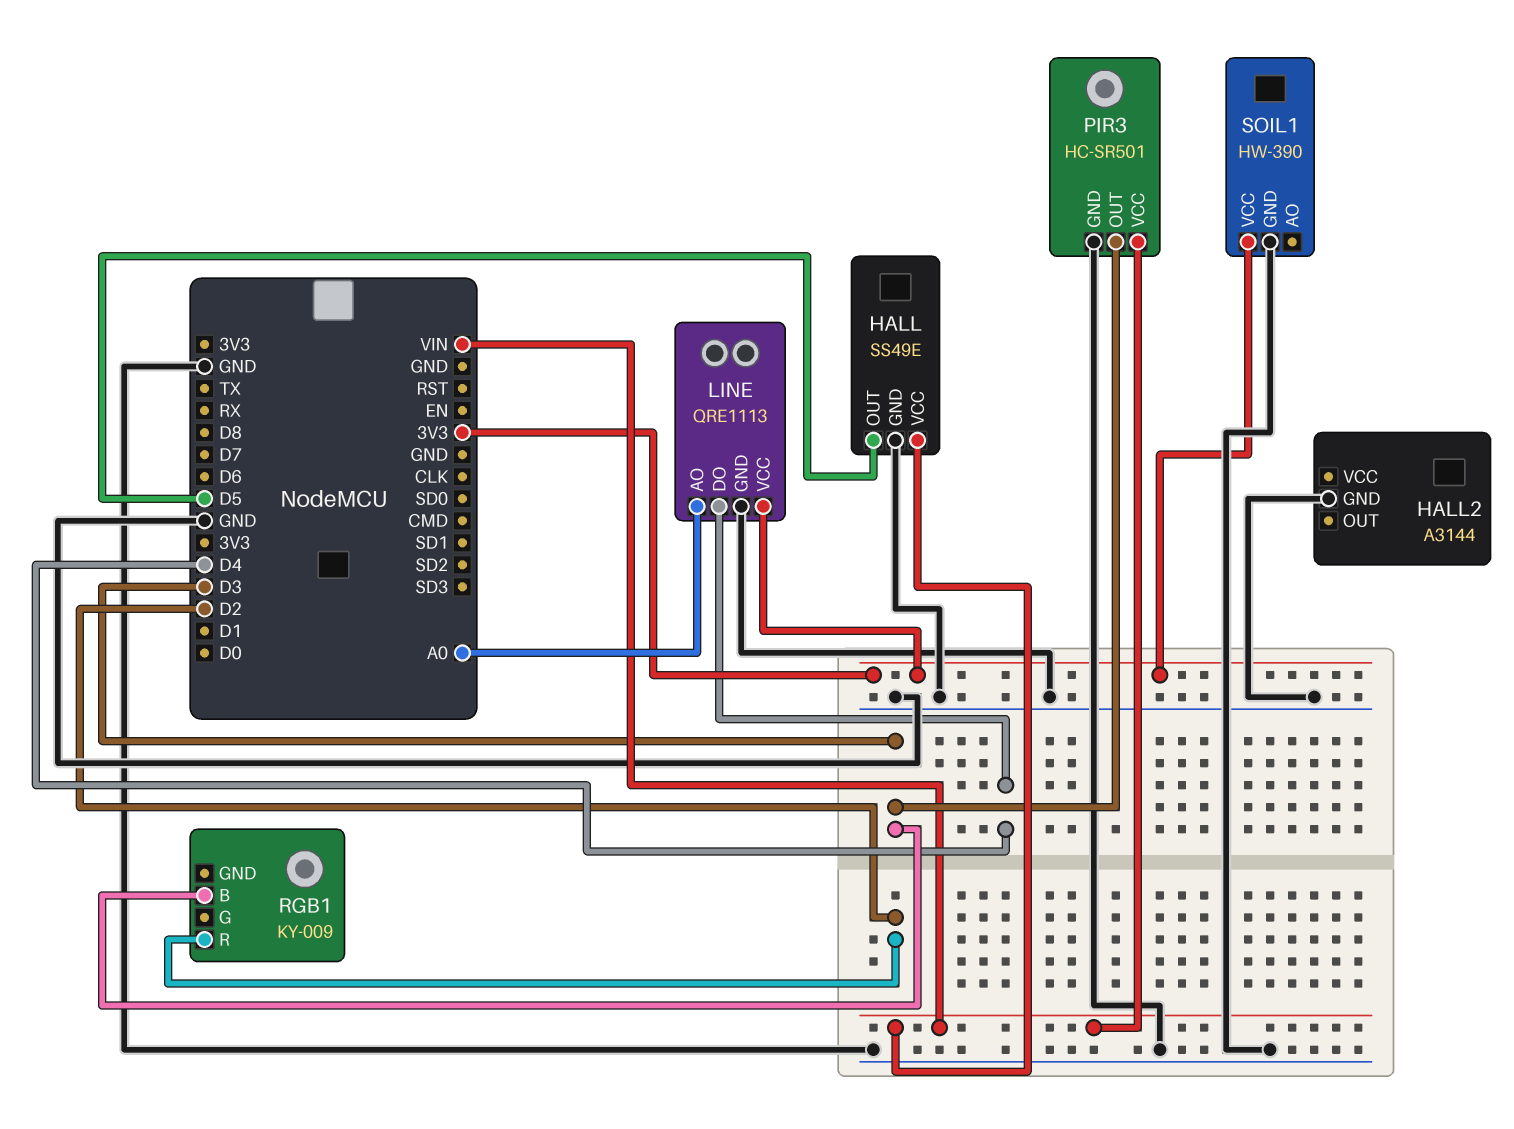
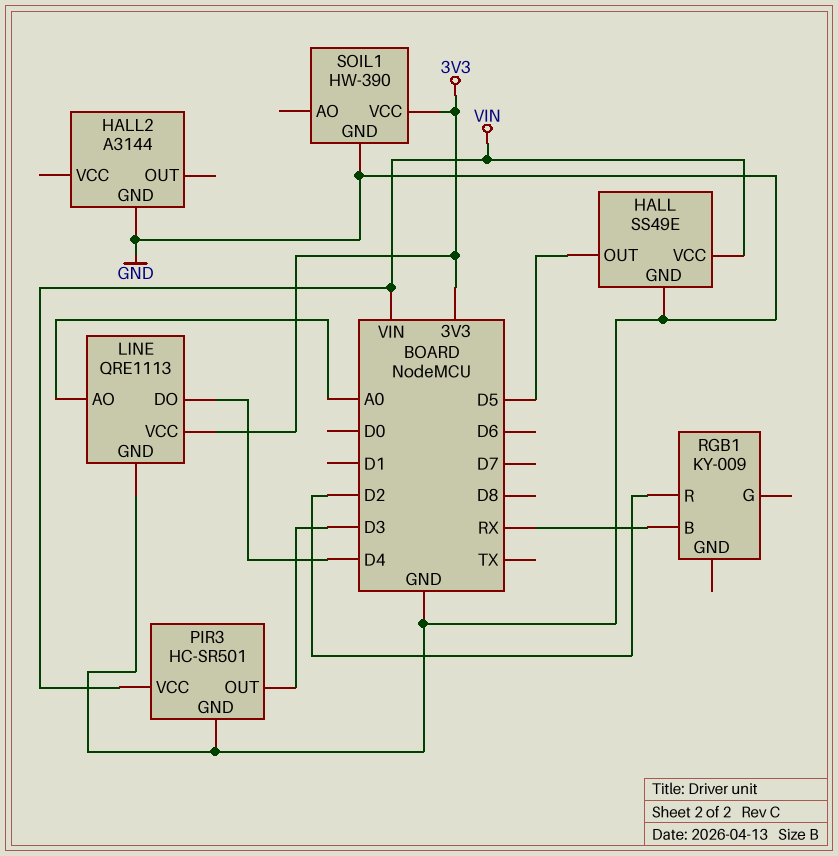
RGB1 pin B: D3 -> RX

